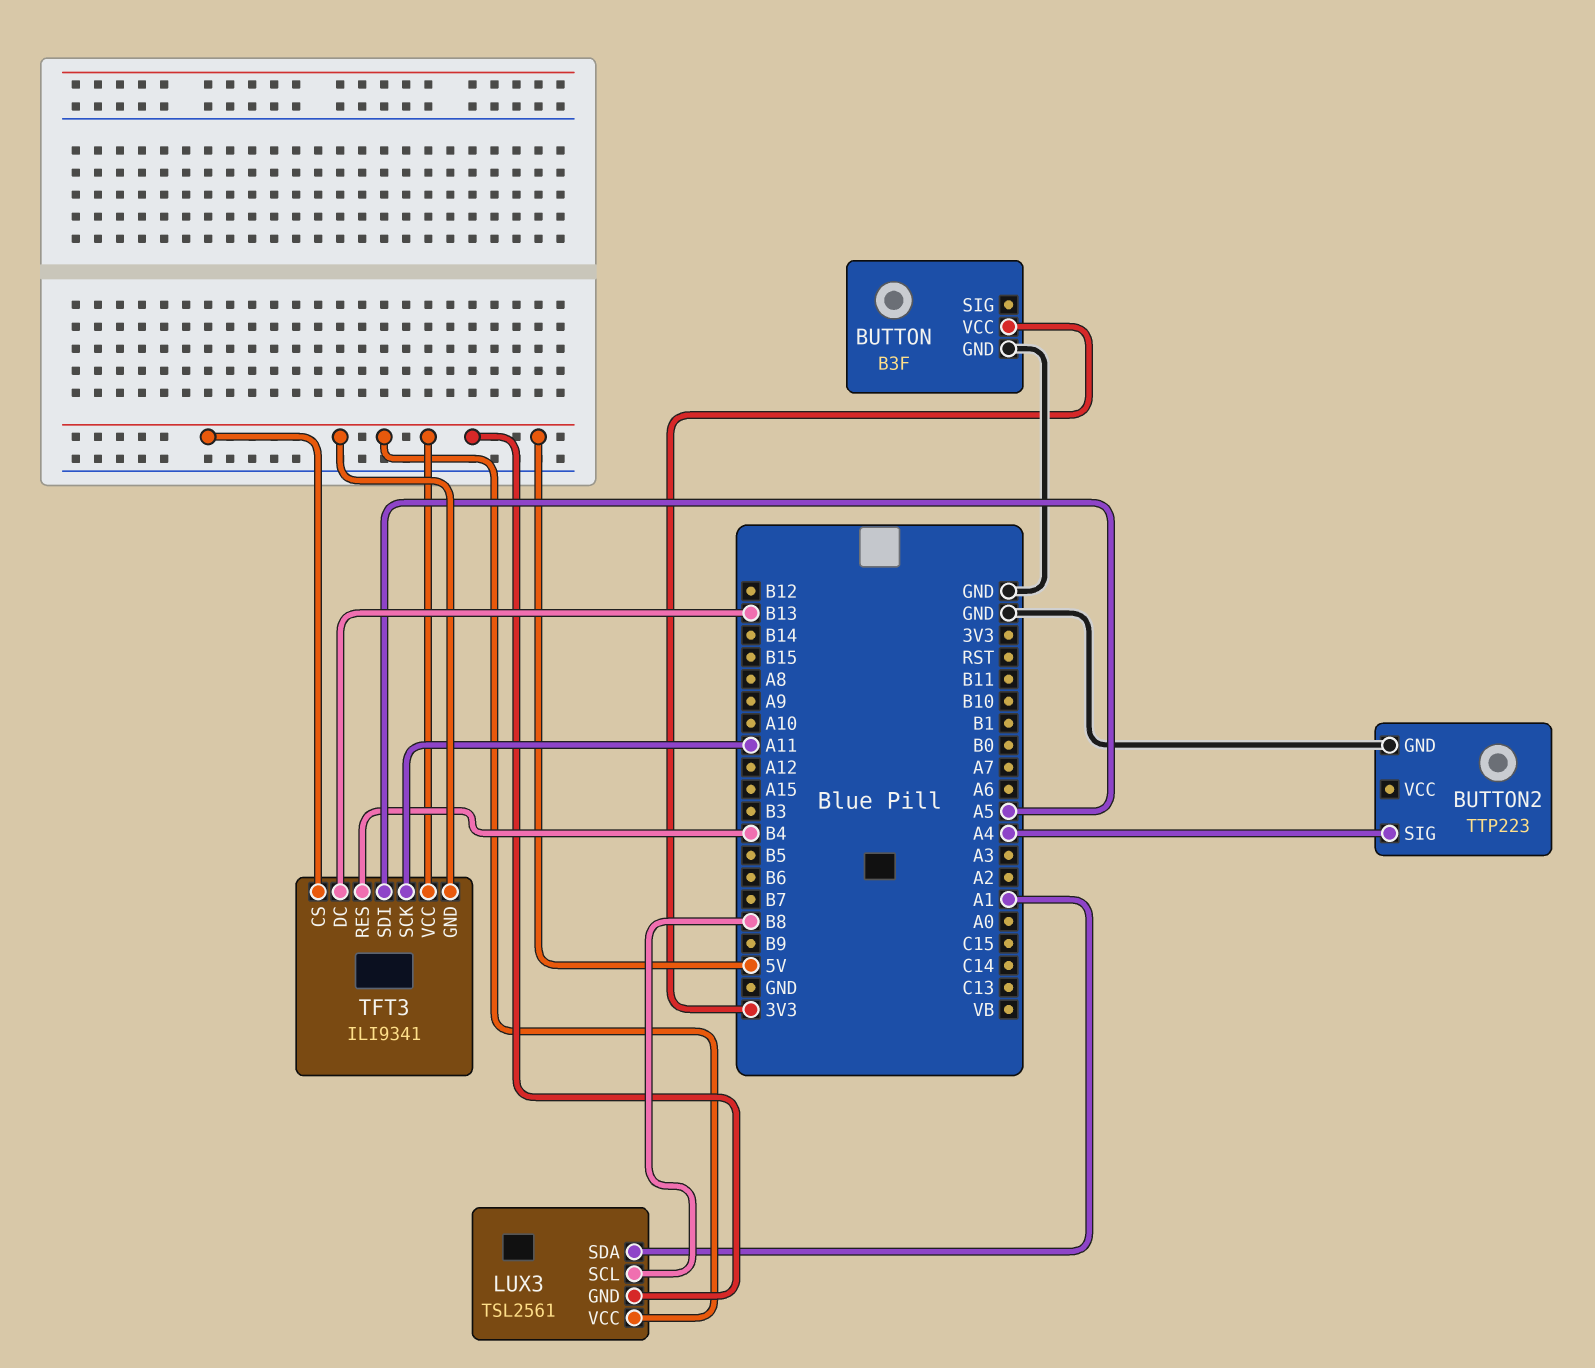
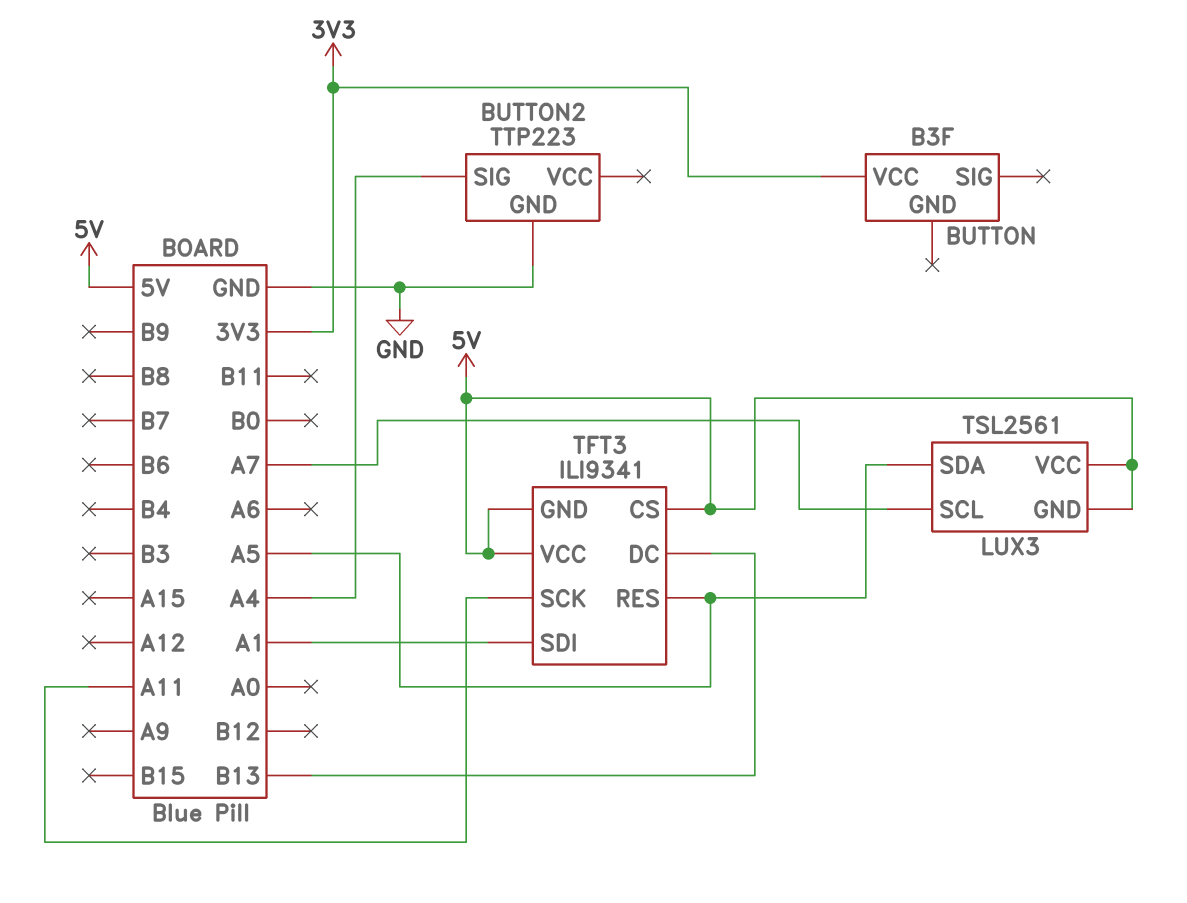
BUTTON pin GND: GND -> none
LUX3 pin SCL: B8 -> A7
LUX3 pin SDA: A1 -> A5
TFT3 pin RES: B4 -> A5
TFT3 pin SDI: A5 -> A1

